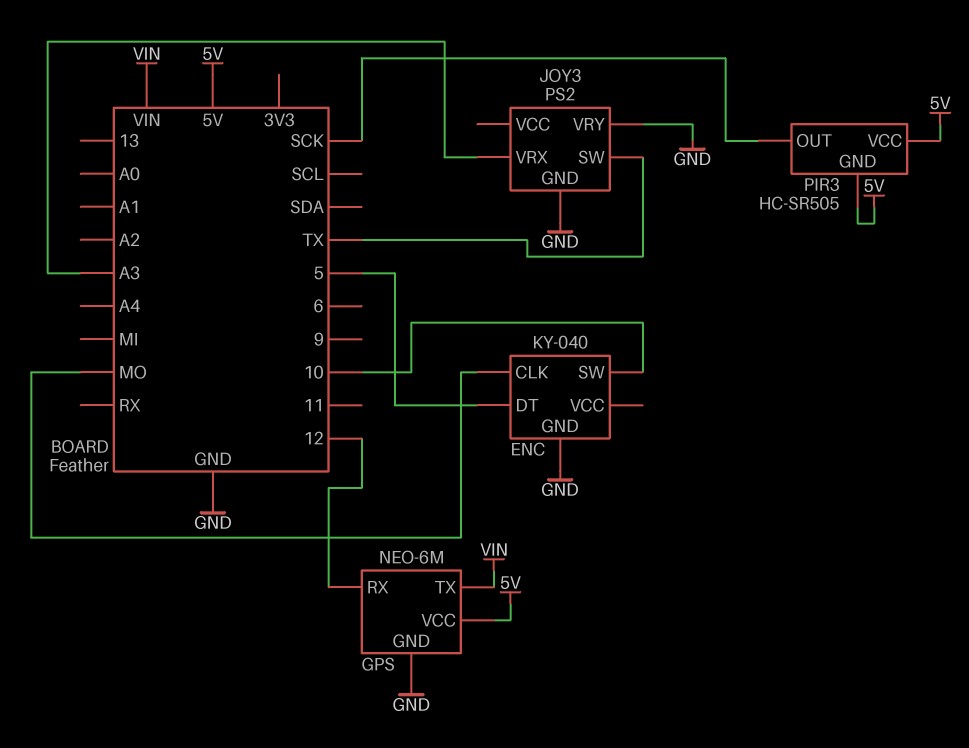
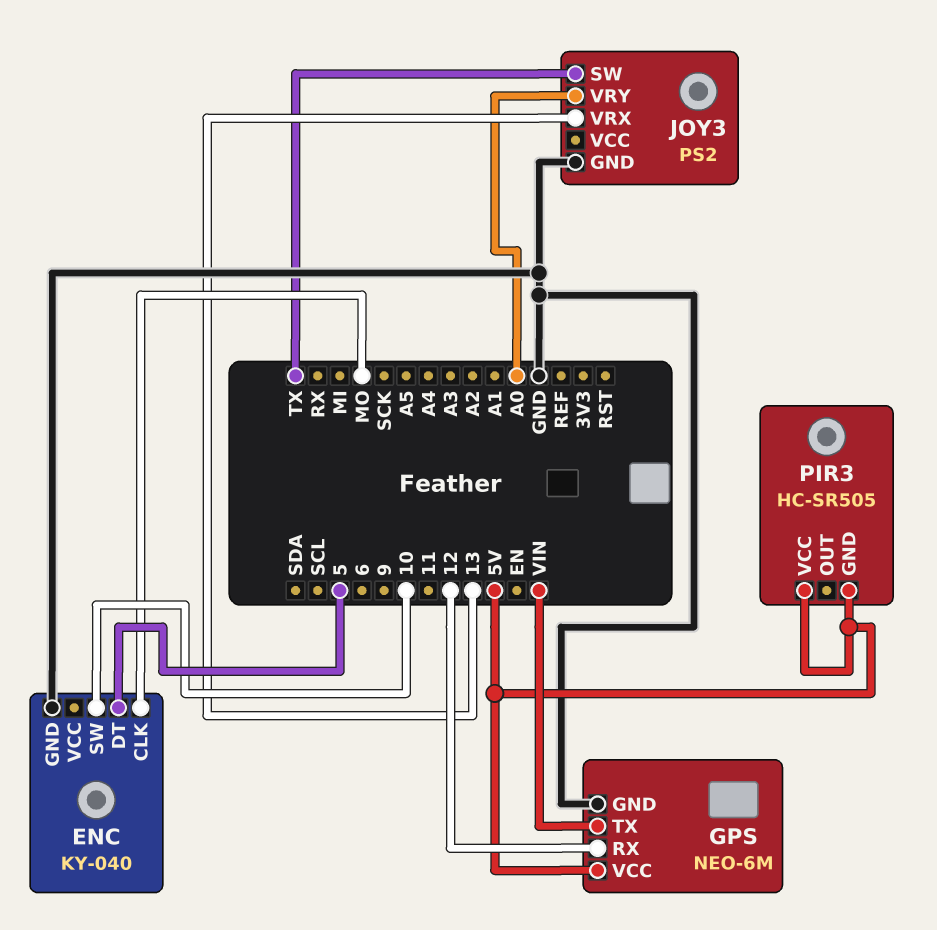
JOY3 pin VRX: A3 -> 13
JOY3 pin VRY: GND -> A0
PIR3 pin OUT: SCK -> none

